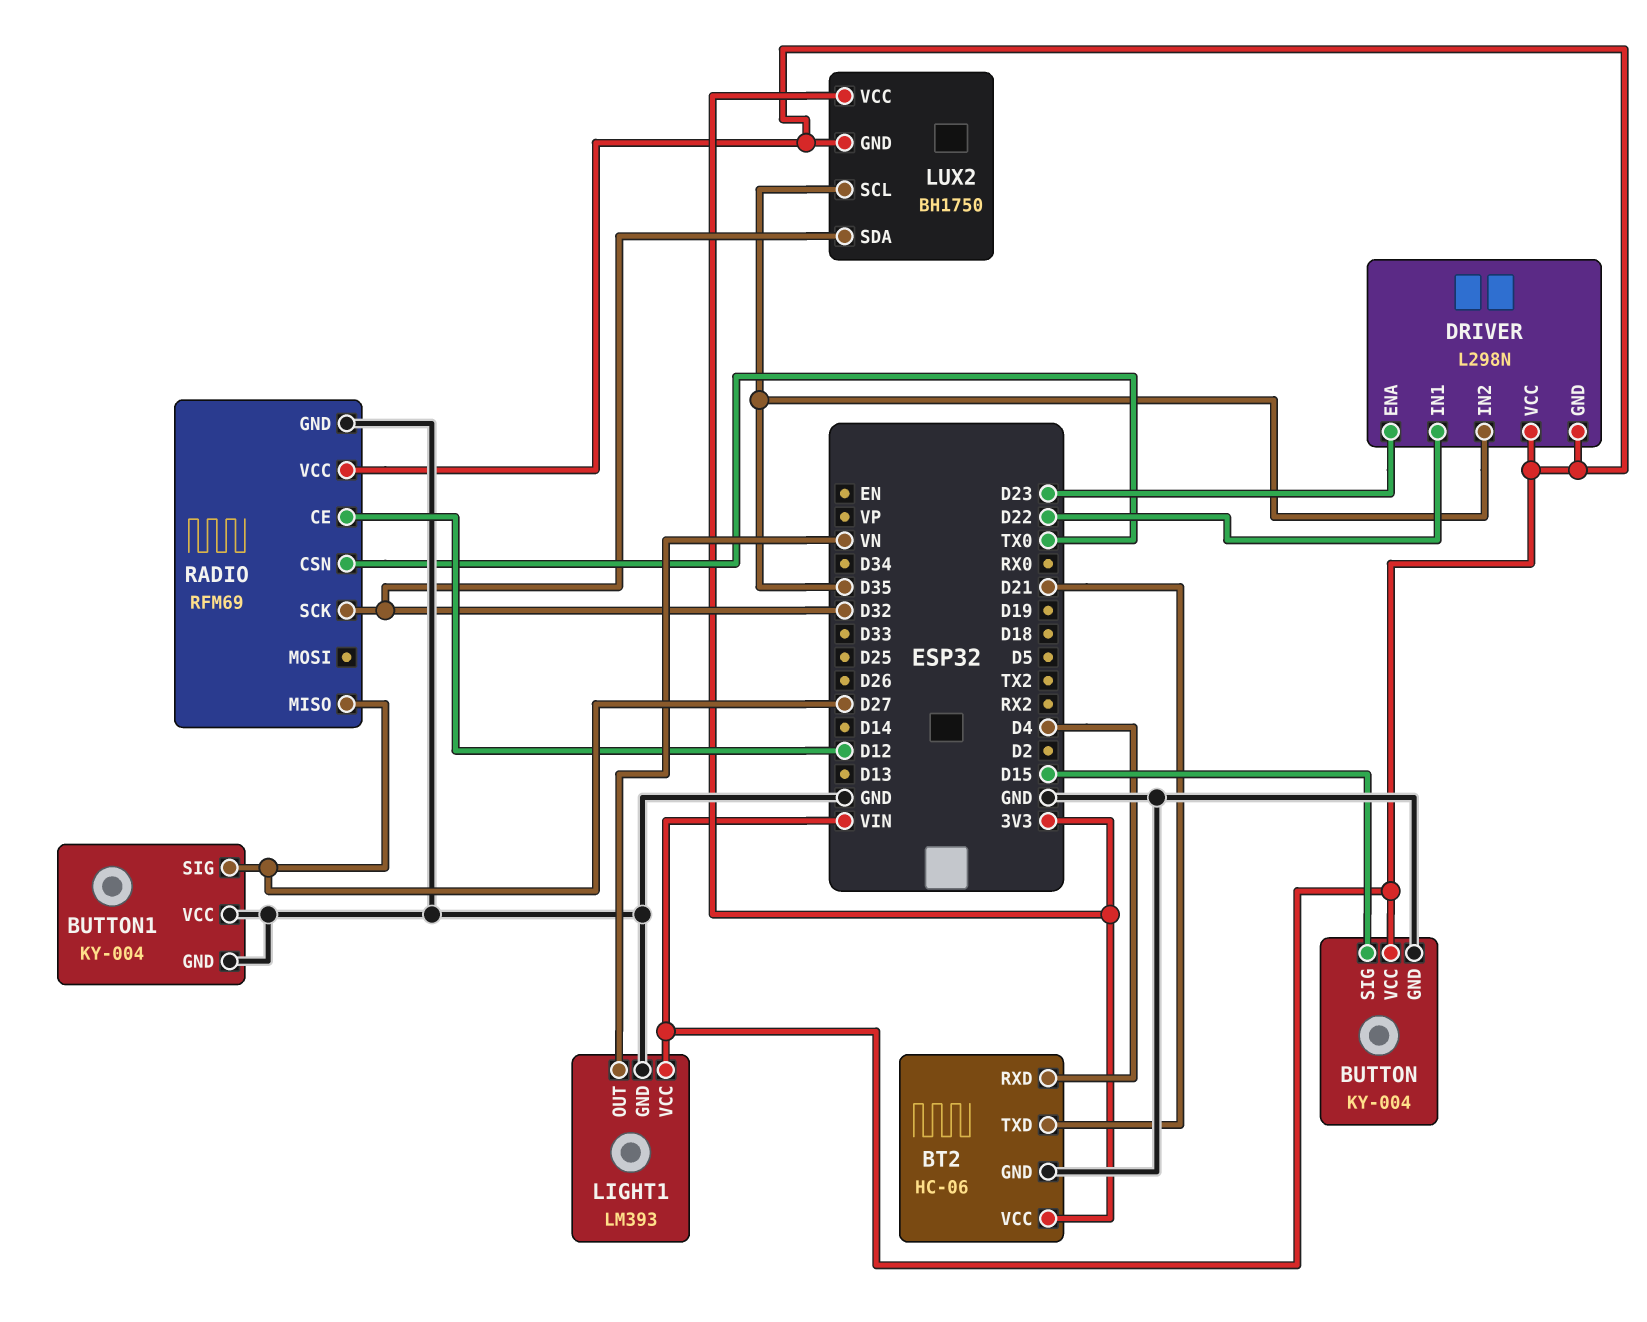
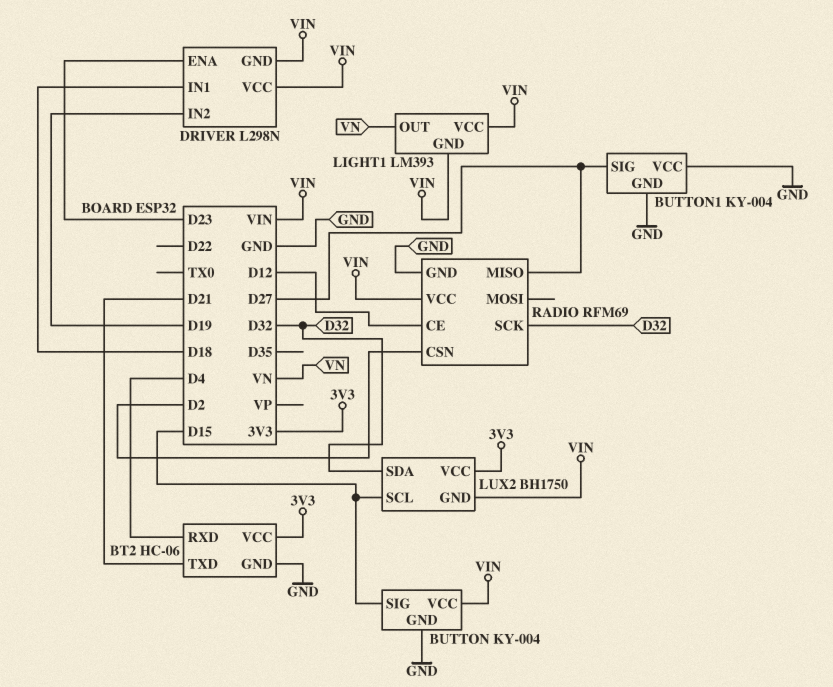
DRIVER pin IN1: D22 -> D18
DRIVER pin IN2: D35 -> D19
LIGHT1 pin GND: GND -> VIN
LUX2 pin SCL: D35 -> D15
RADIO pin CSN: TX0 -> D2

